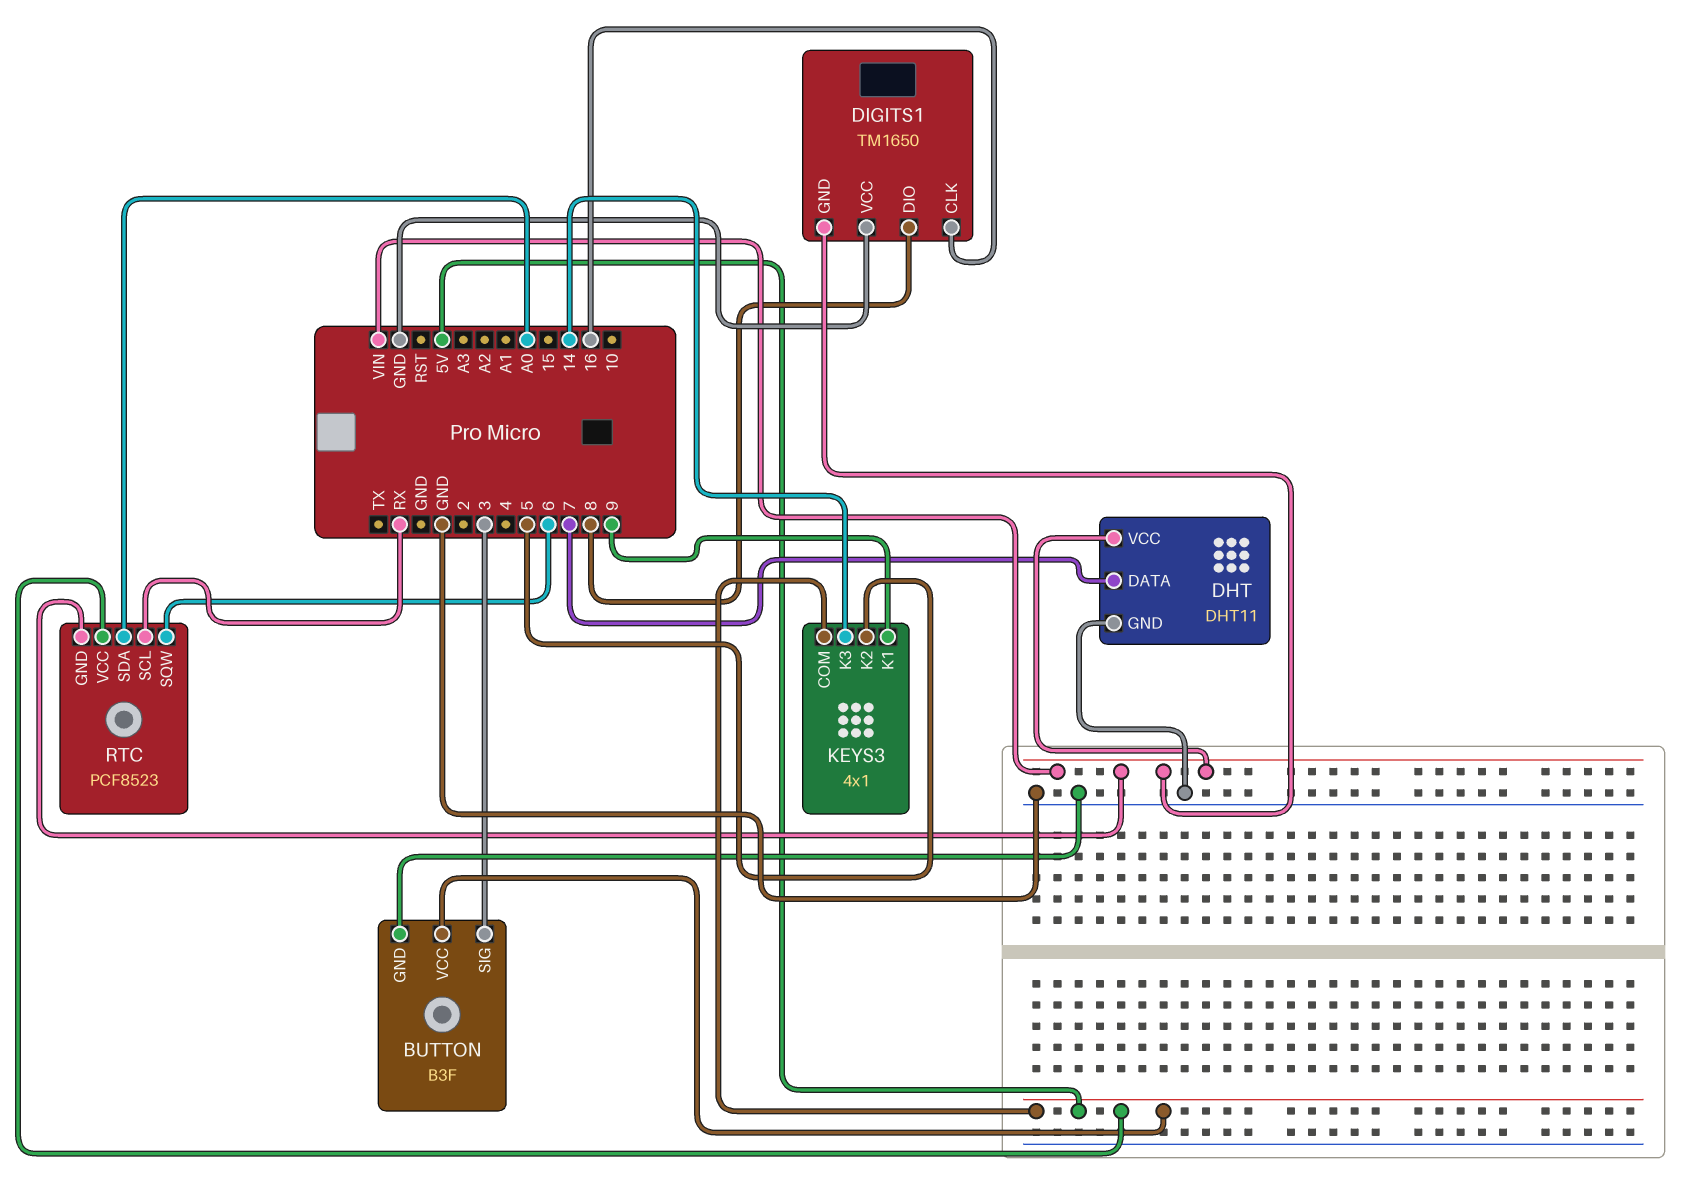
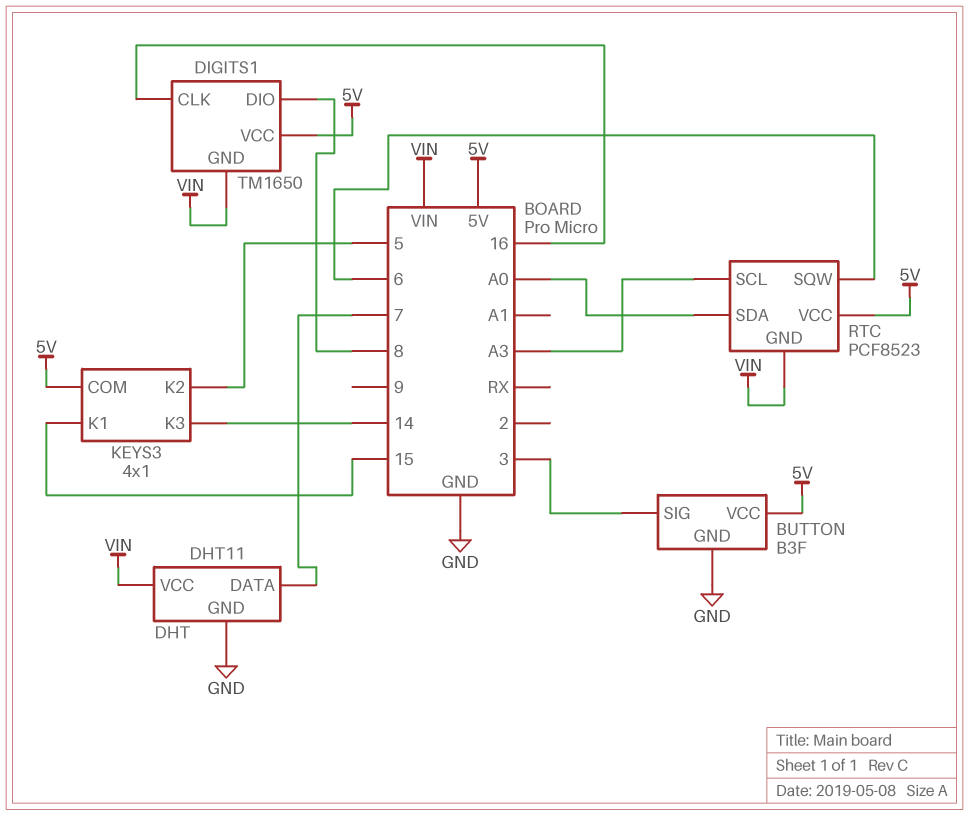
DIGITS1 pin VCC: GND -> 5V
KEYS3 pin K1: 9 -> 15
RTC pin SCL: RX -> A3

